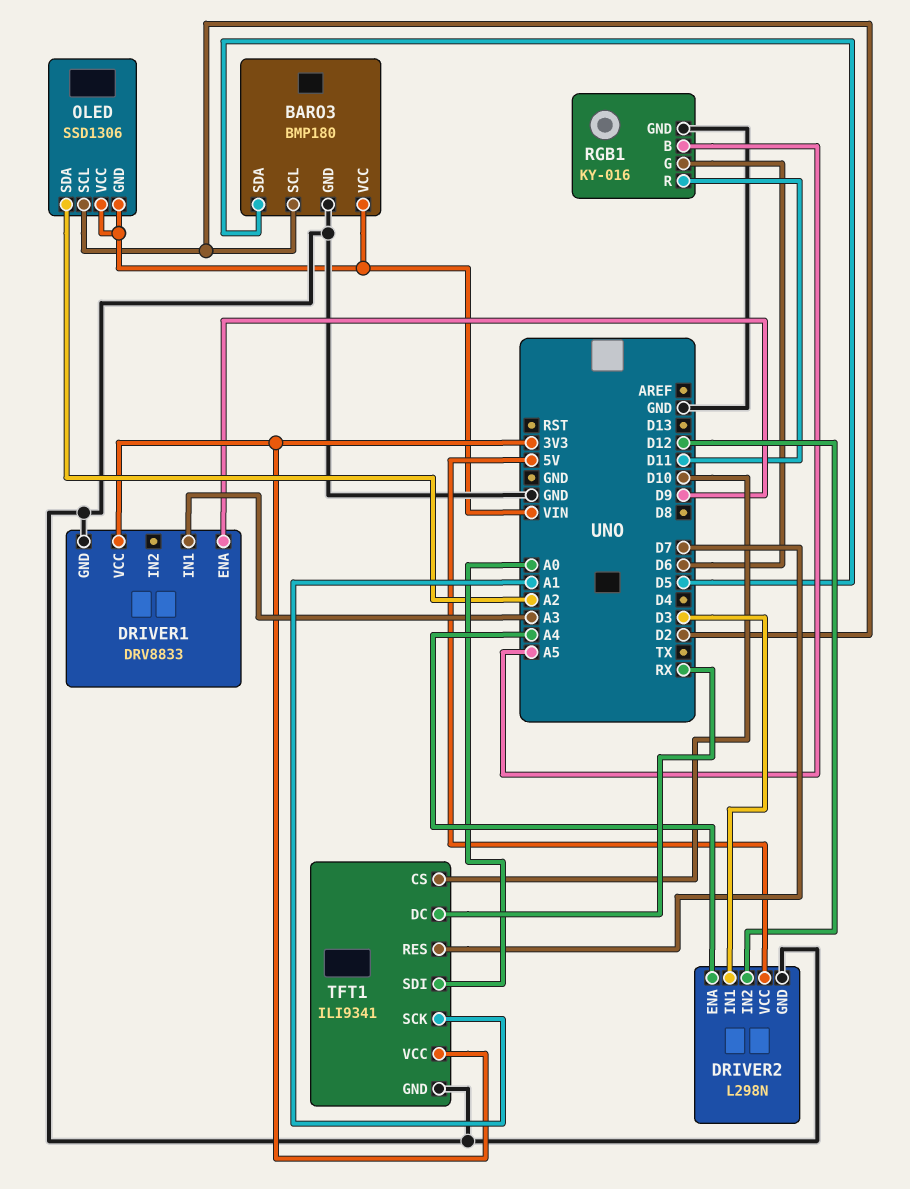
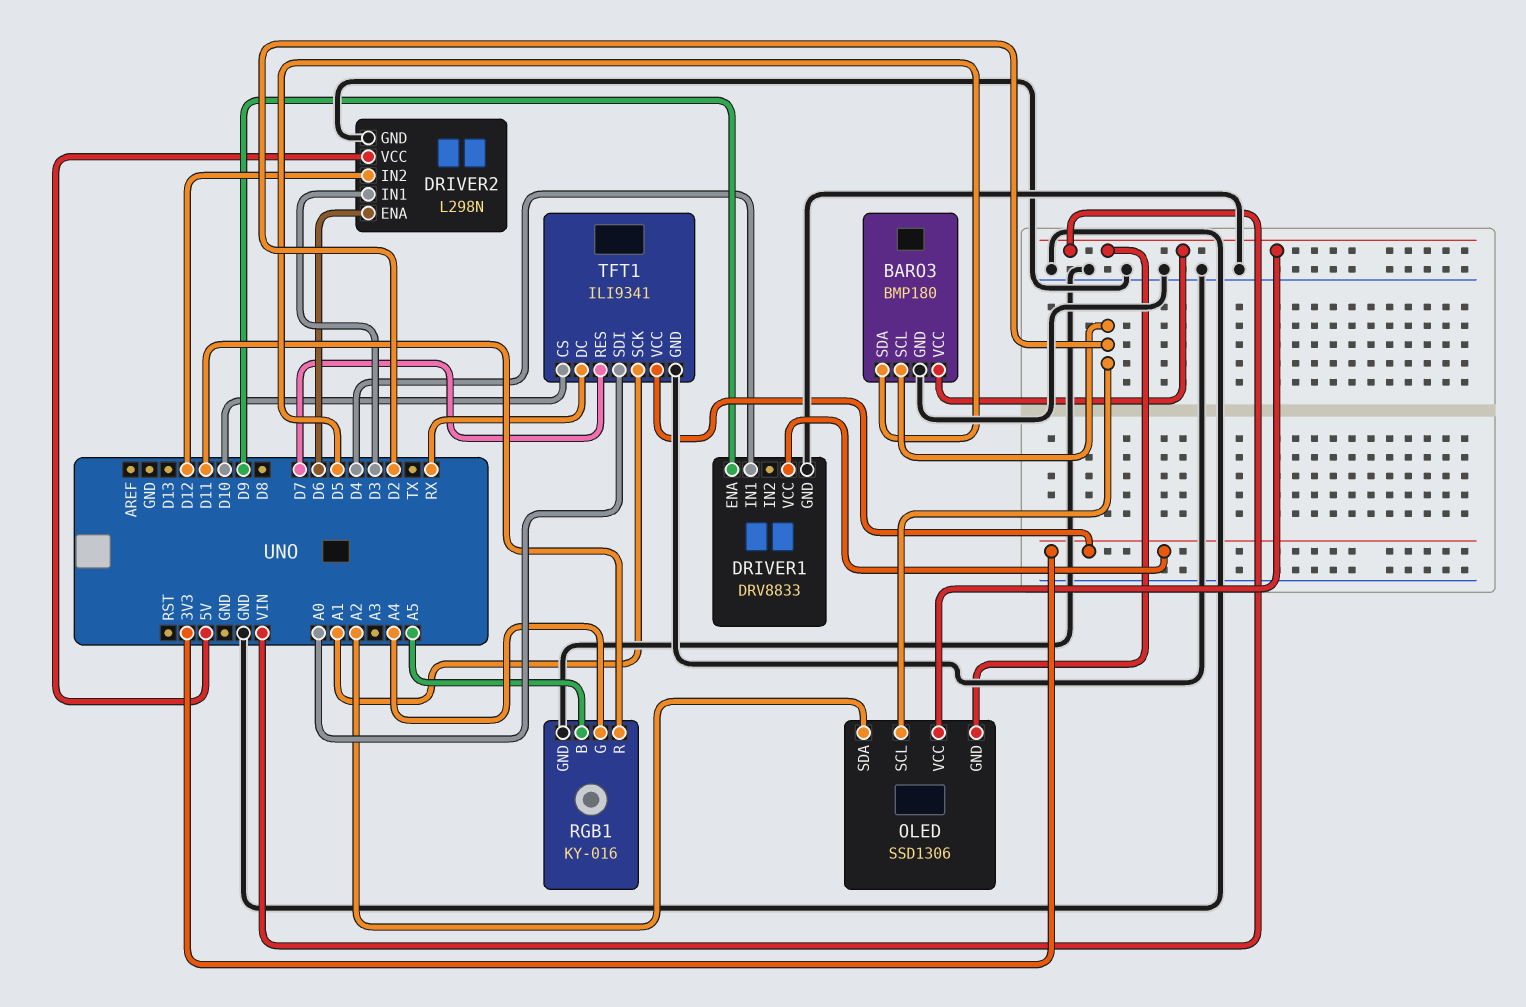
DRIVER1 pin IN1: A3 -> D4
DRIVER2 pin ENA: A4 -> D6
RGB1 pin G: D6 -> A4

